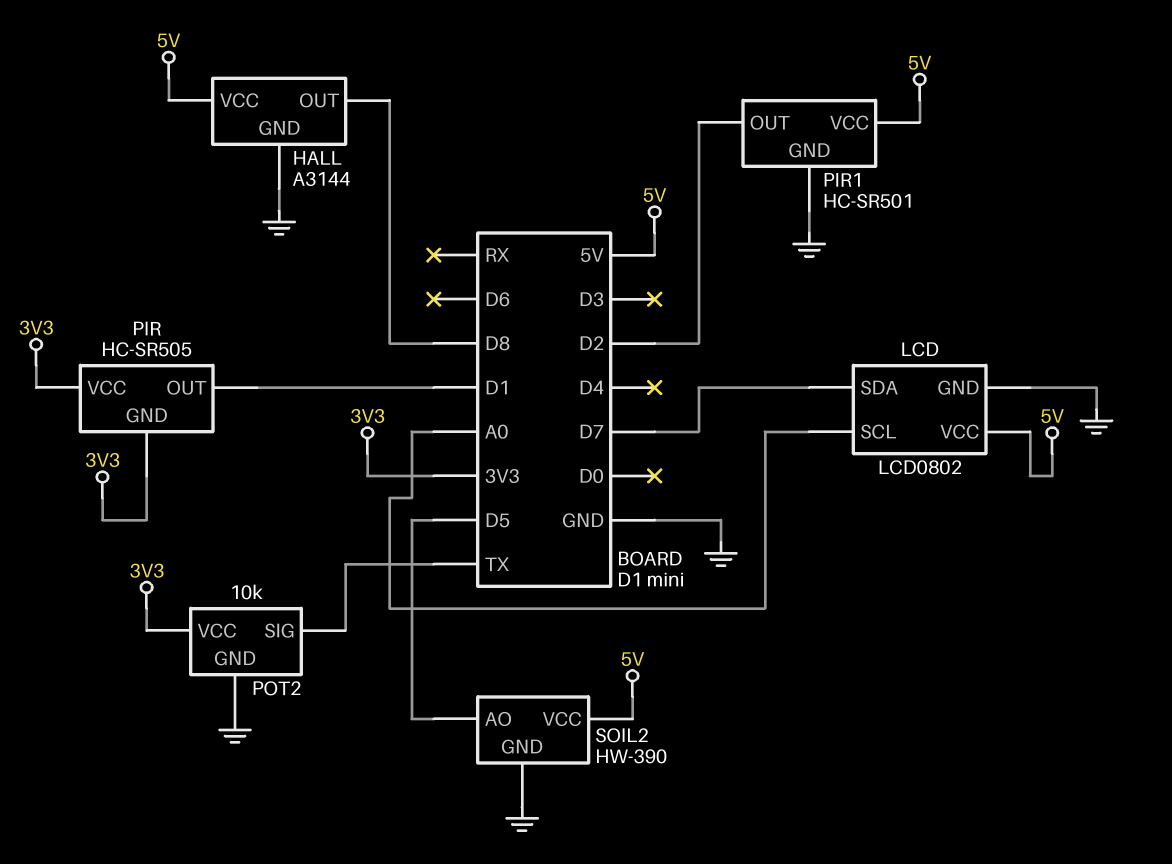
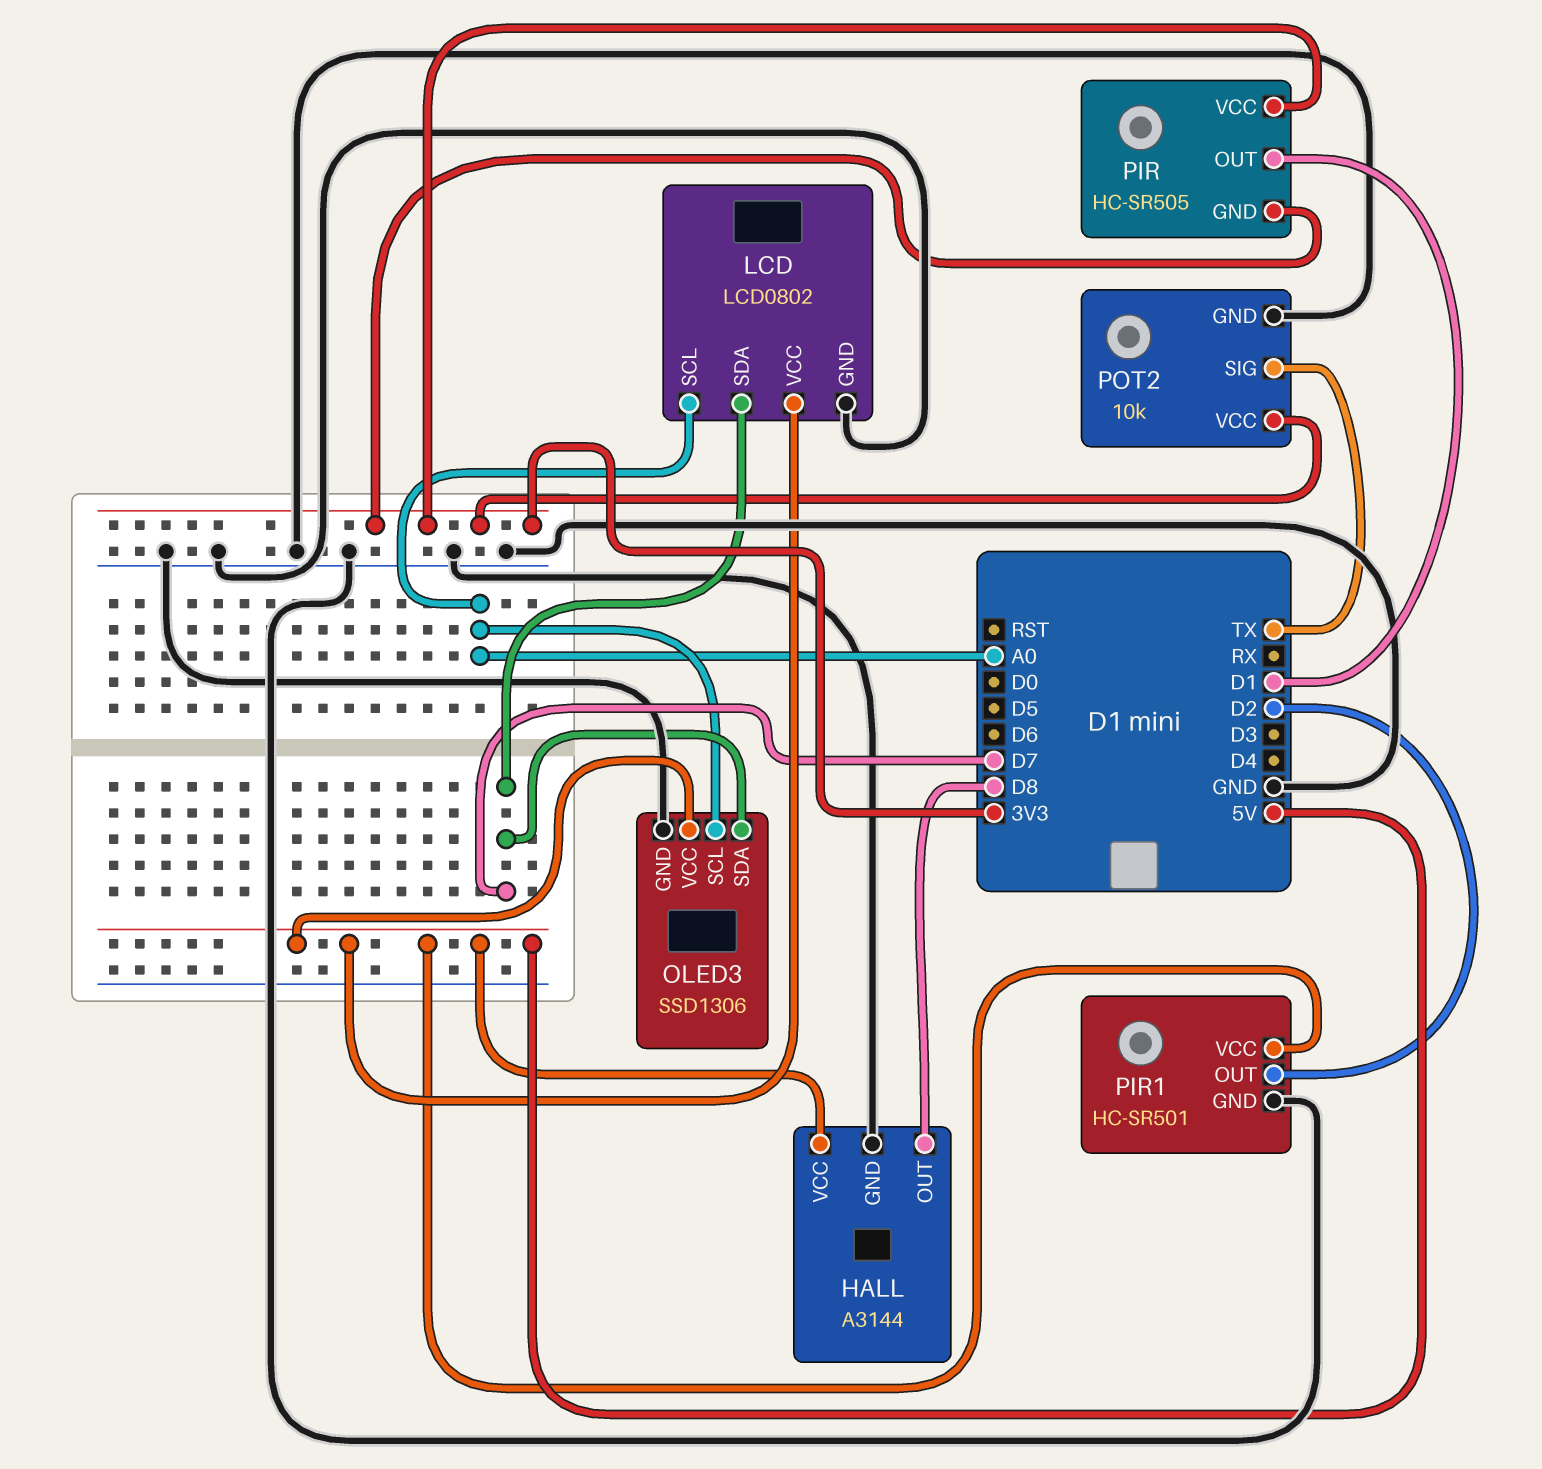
OLED3: none -> SSD1306
OLED3 pin GND: none -> GND
OLED3 pin SCL: none -> A0
OLED3 pin SDA: none -> D7
OLED3 pin VCC: none -> 5V
SOIL2: HW-390 -> none
SOIL2 pin AO: D5 -> none
SOIL2 pin GND: GND -> none
SOIL2 pin VCC: 5V -> none

